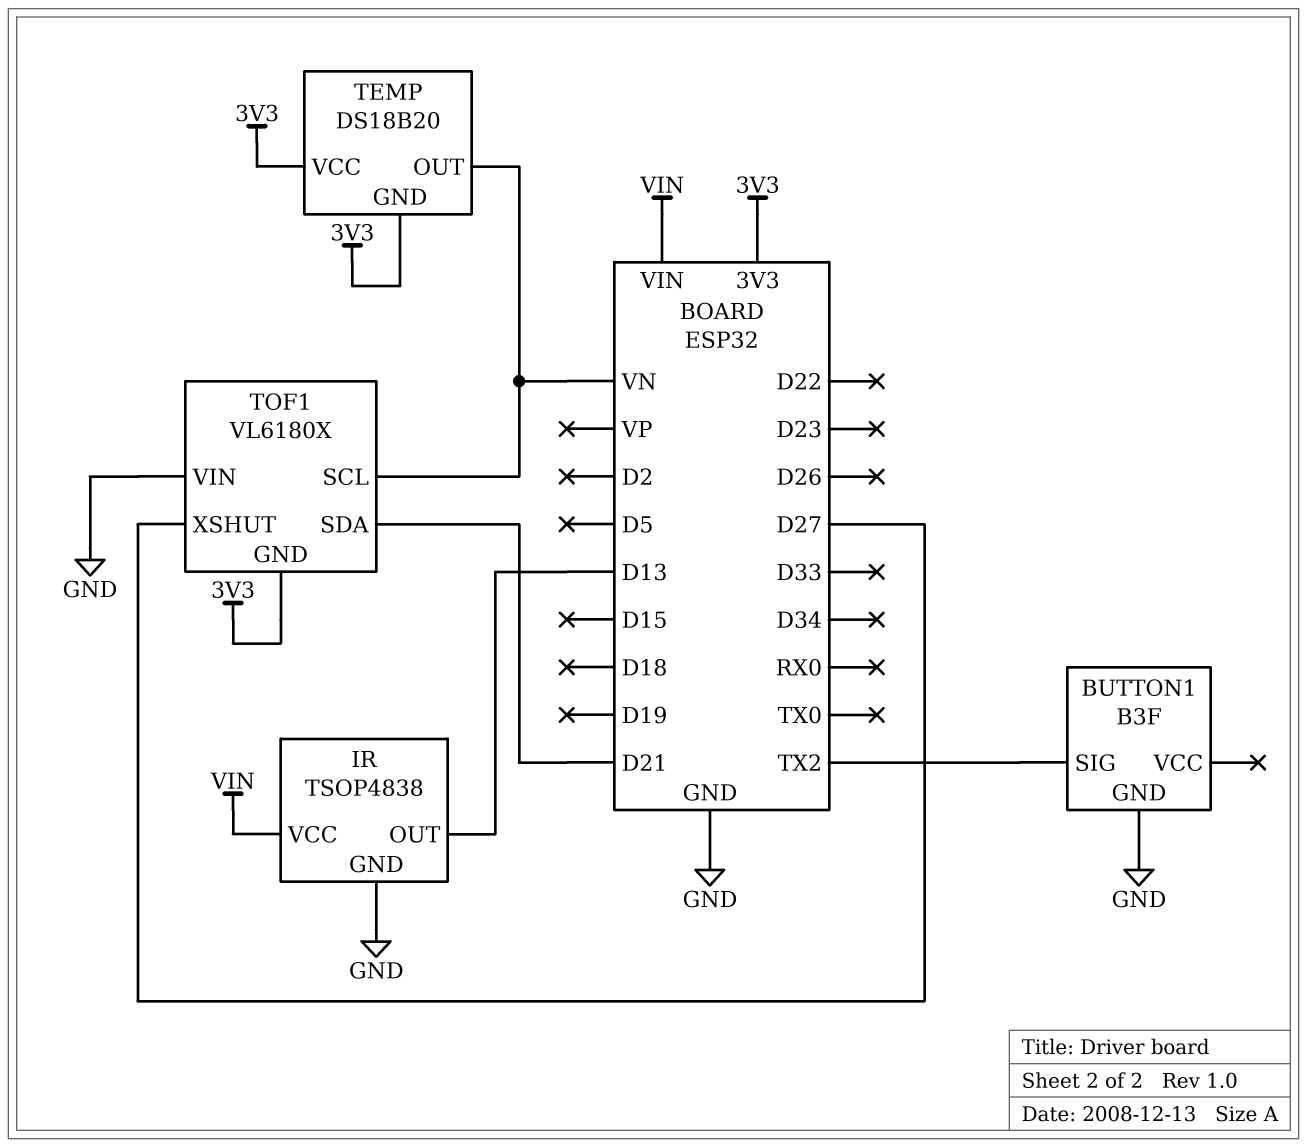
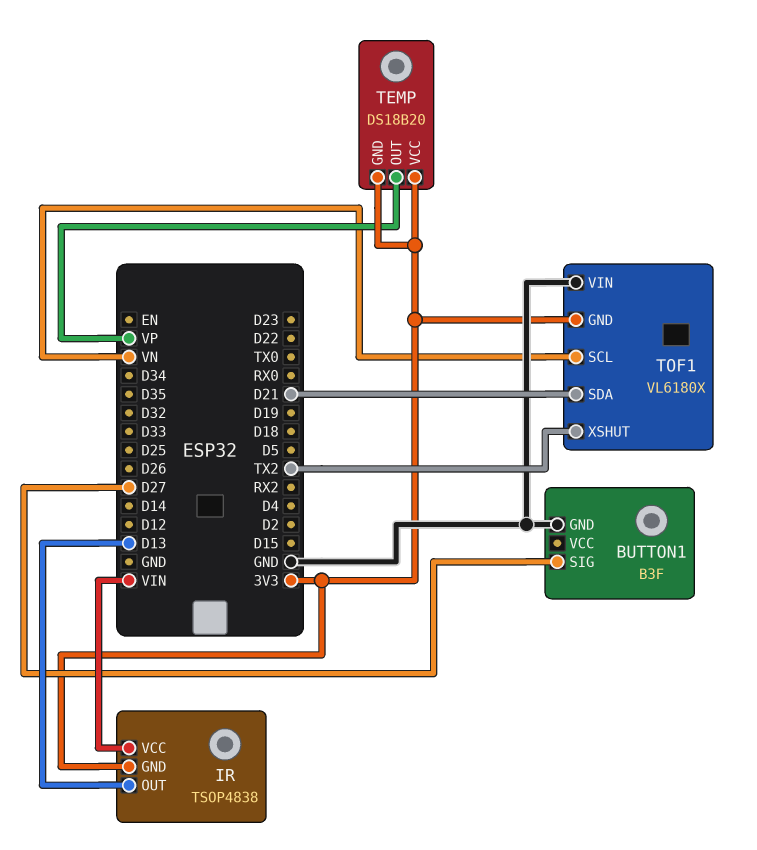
BUTTON1 pin SIG: TX2 -> D27
IR pin GND: GND -> 3V3
TEMP pin OUT: VN -> VP
TOF1 pin XSHUT: D27 -> TX2

